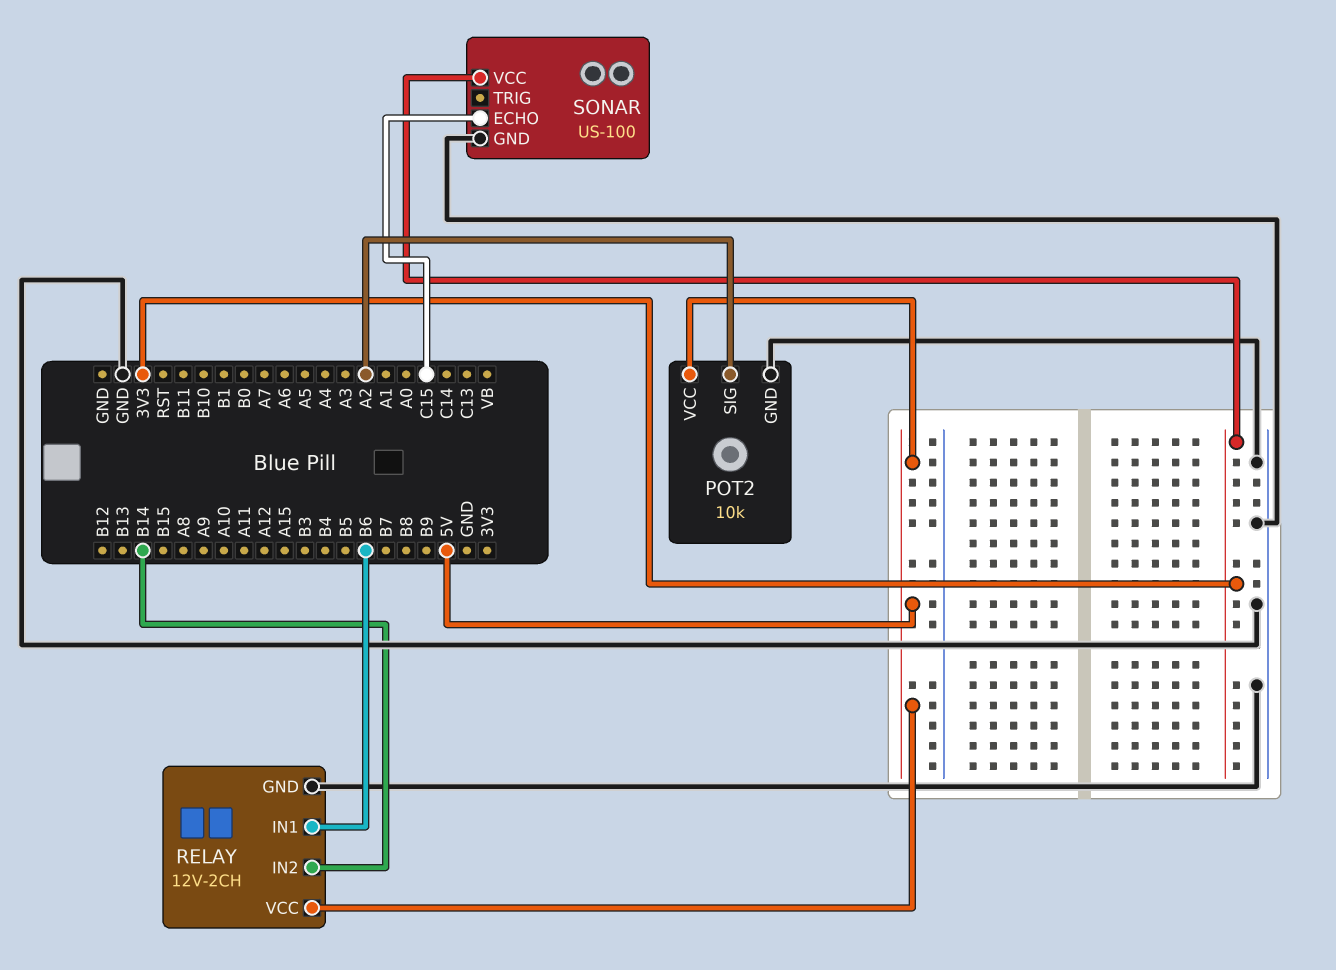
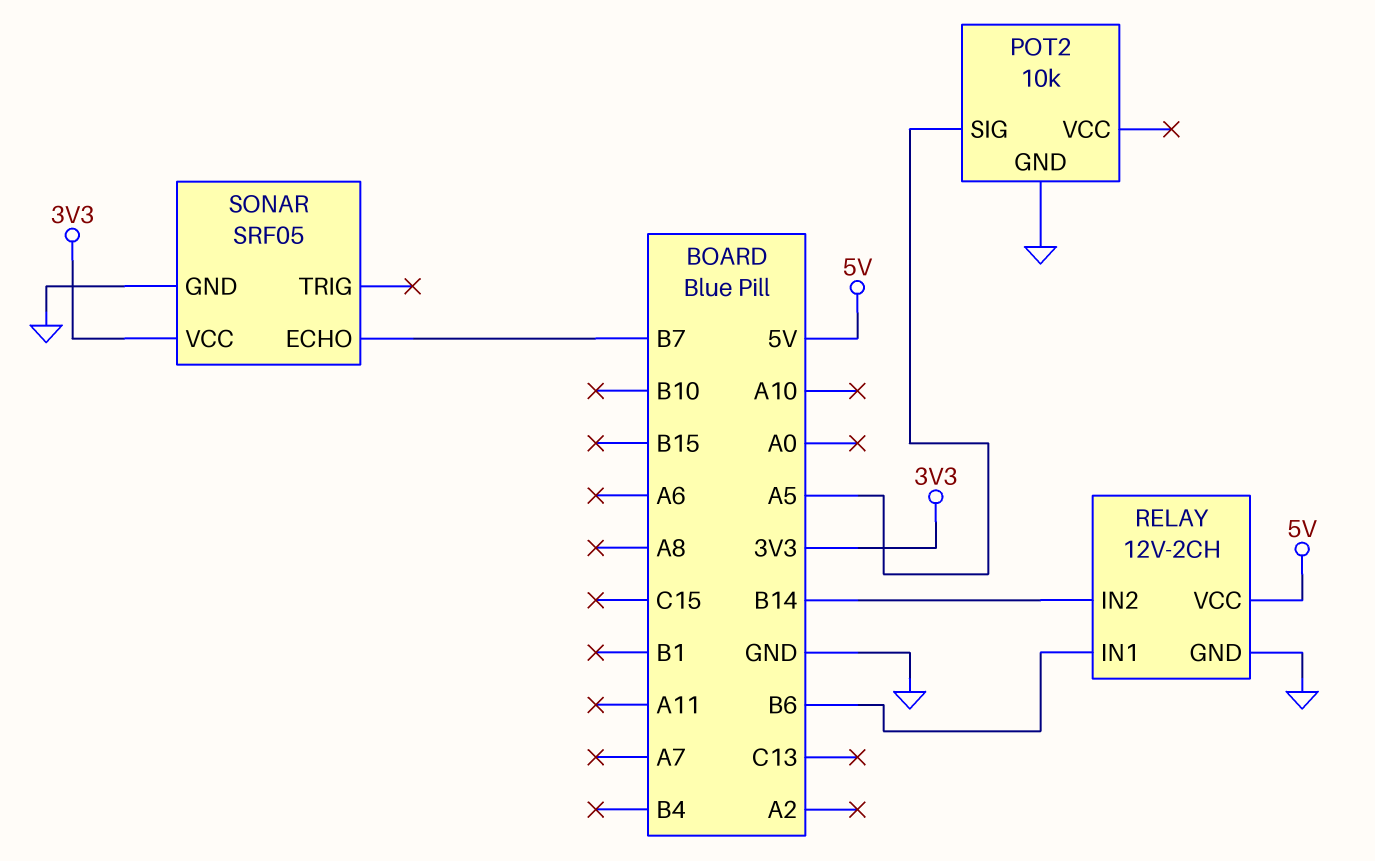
POT2 pin SIG: A2 -> A5
POT2 pin VCC: 5V -> none
SONAR: US-100 -> SRF05
SONAR pin ECHO: C15 -> B7

